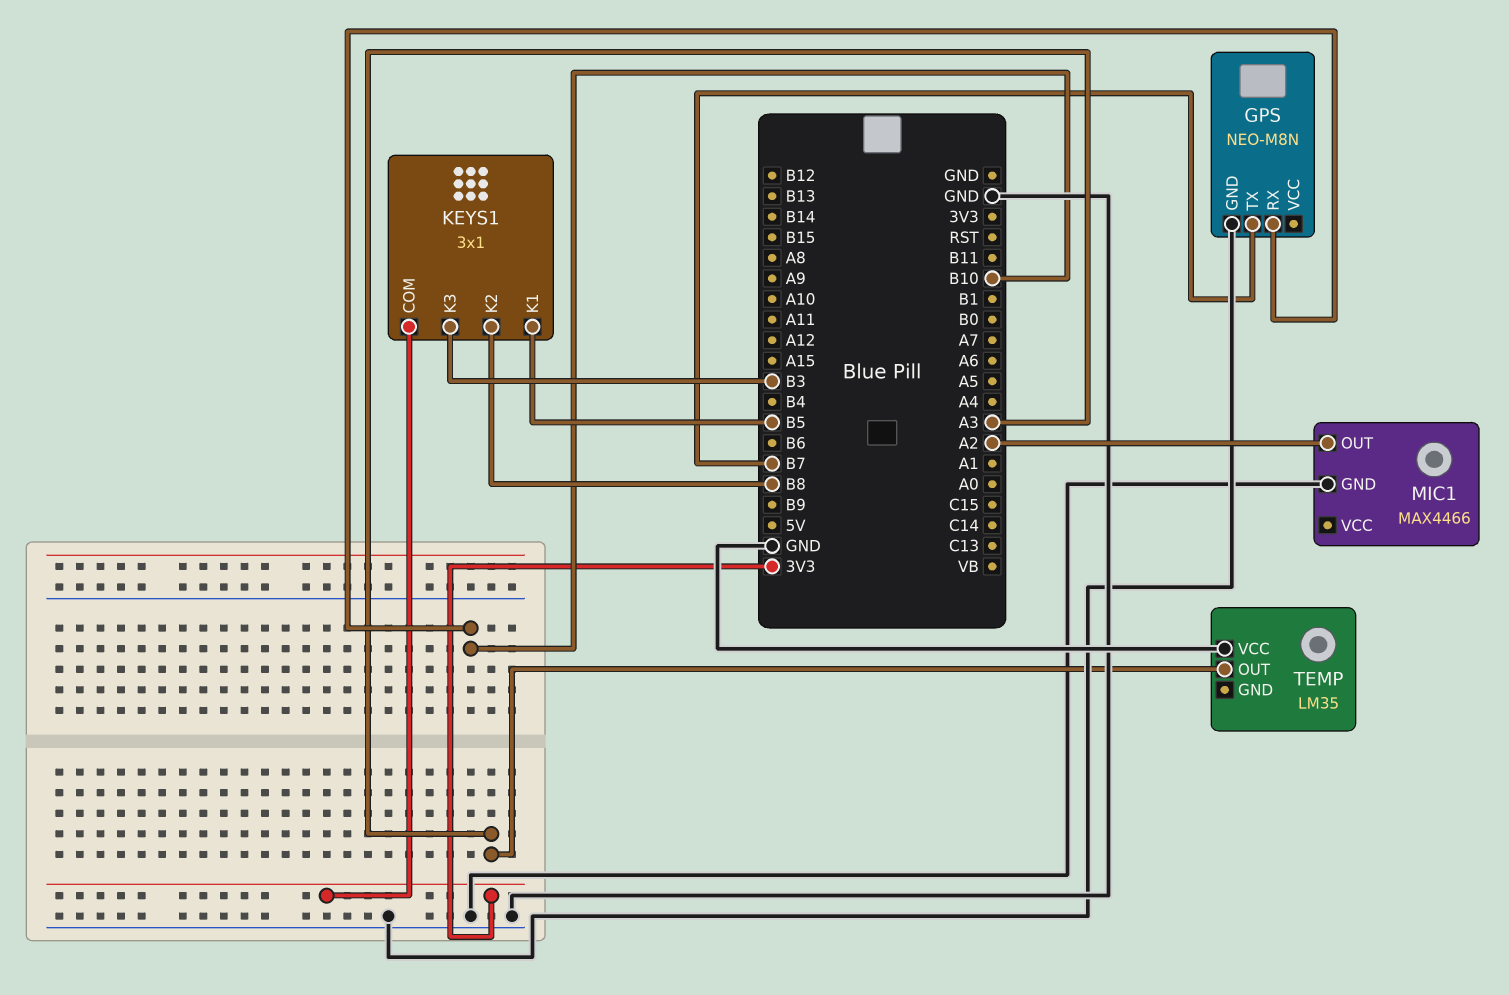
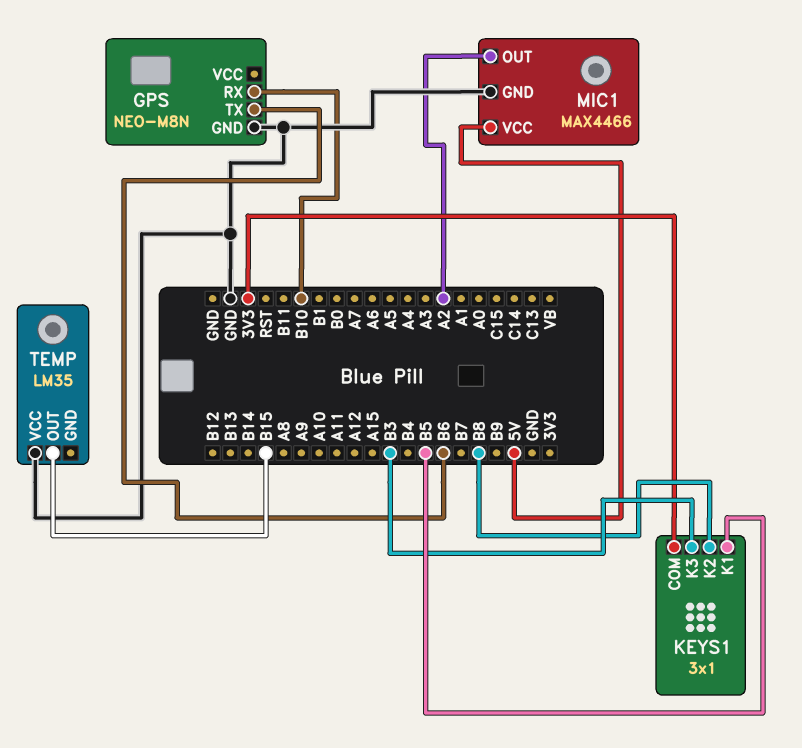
GPS pin TX: B7 -> B6
MIC1 pin VCC: none -> 5V
TEMP pin OUT: A3 -> B15

